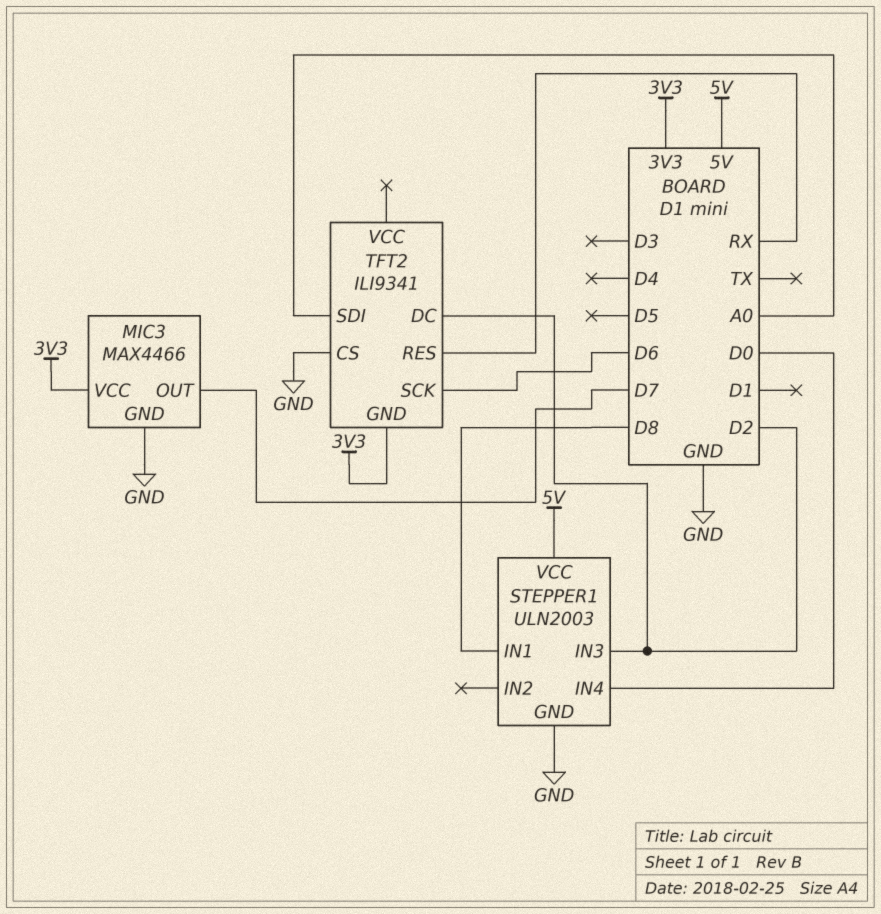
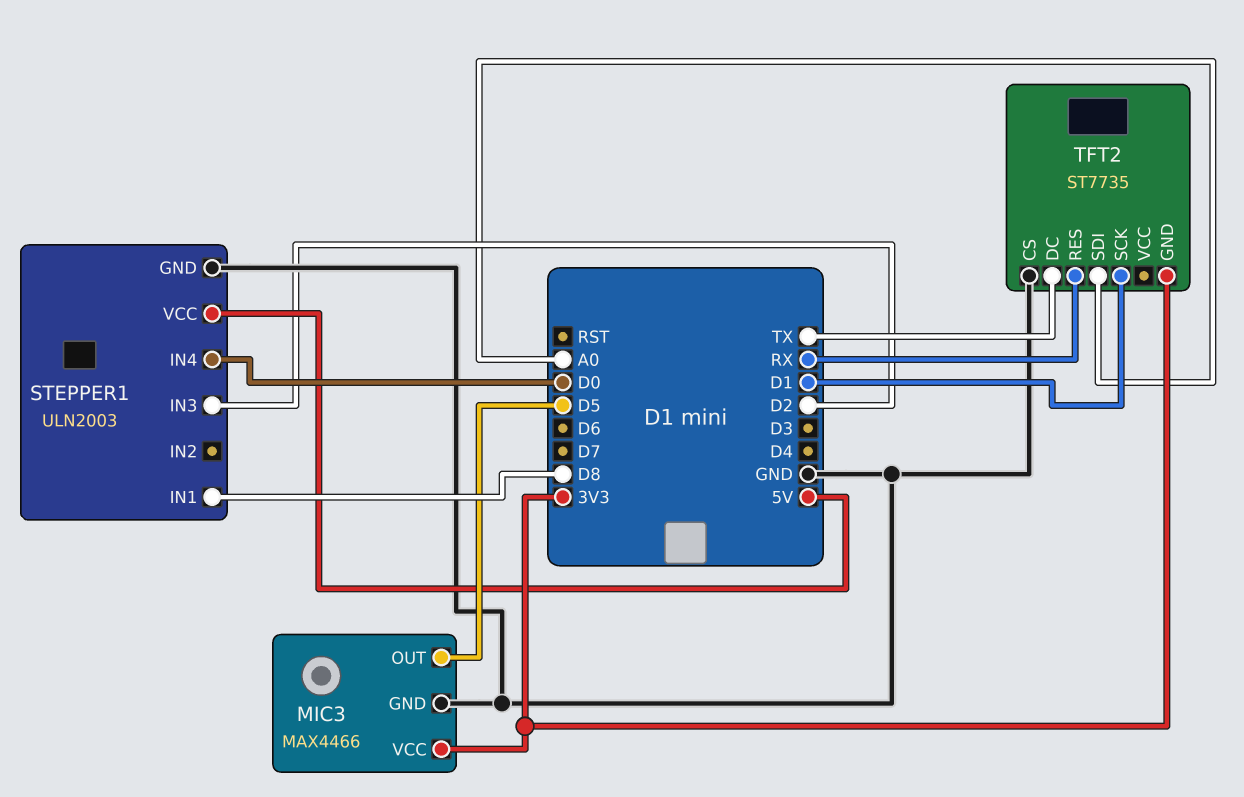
MIC3 pin OUT: D7 -> D5
TFT2: ILI9341 -> ST7735
TFT2 pin DC: D2 -> TX
TFT2 pin SCK: D6 -> D1

